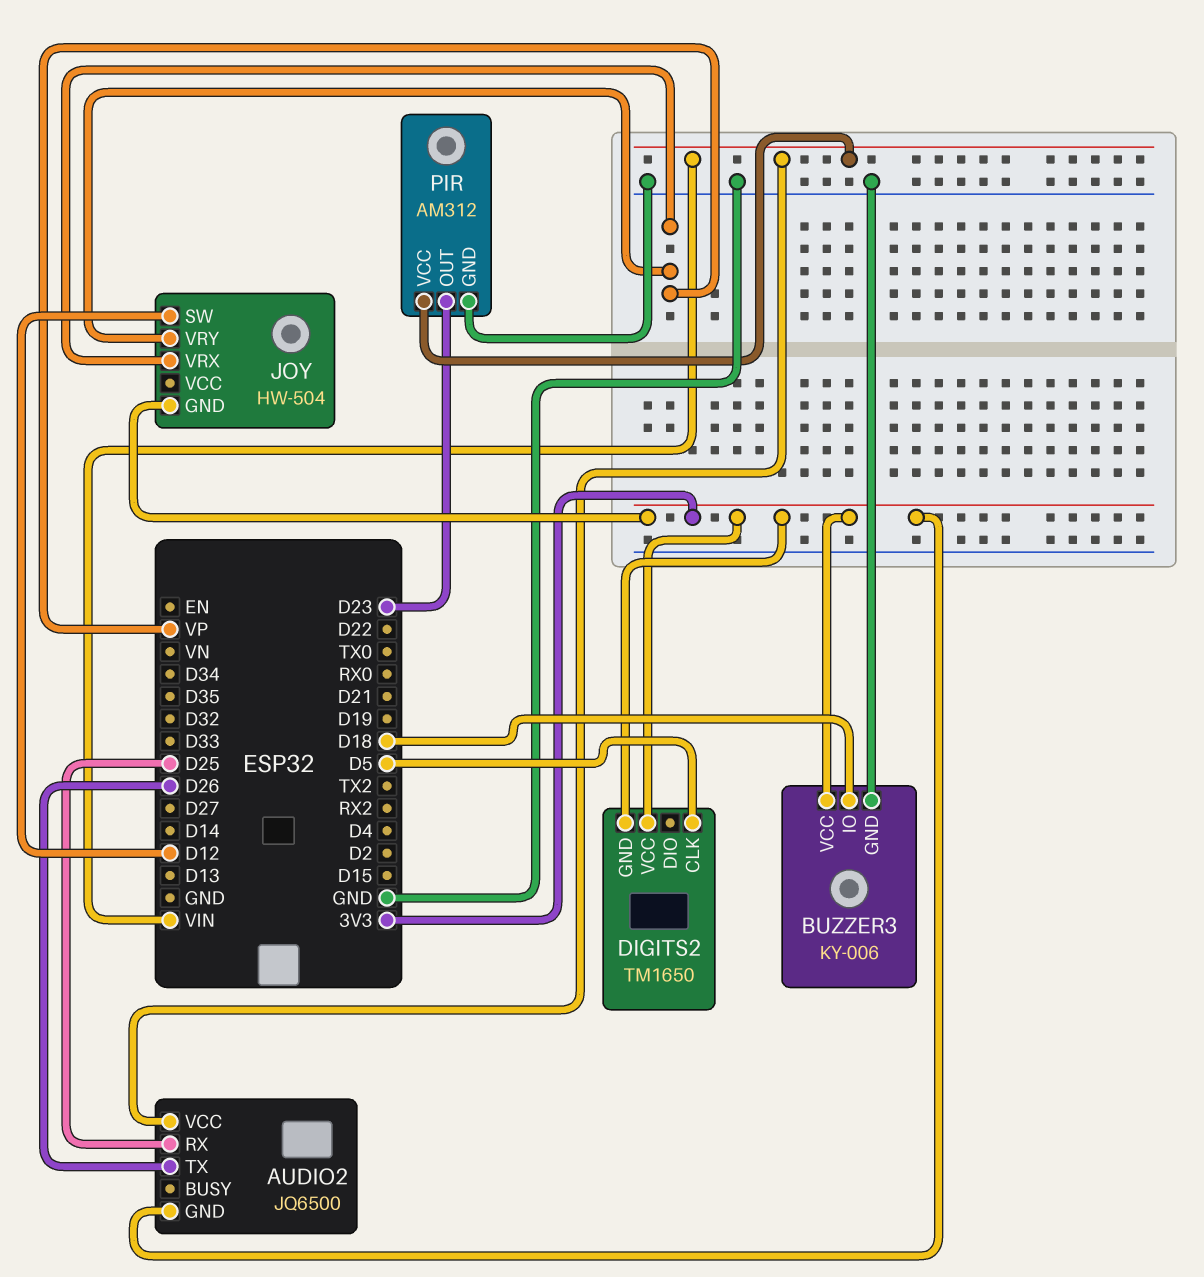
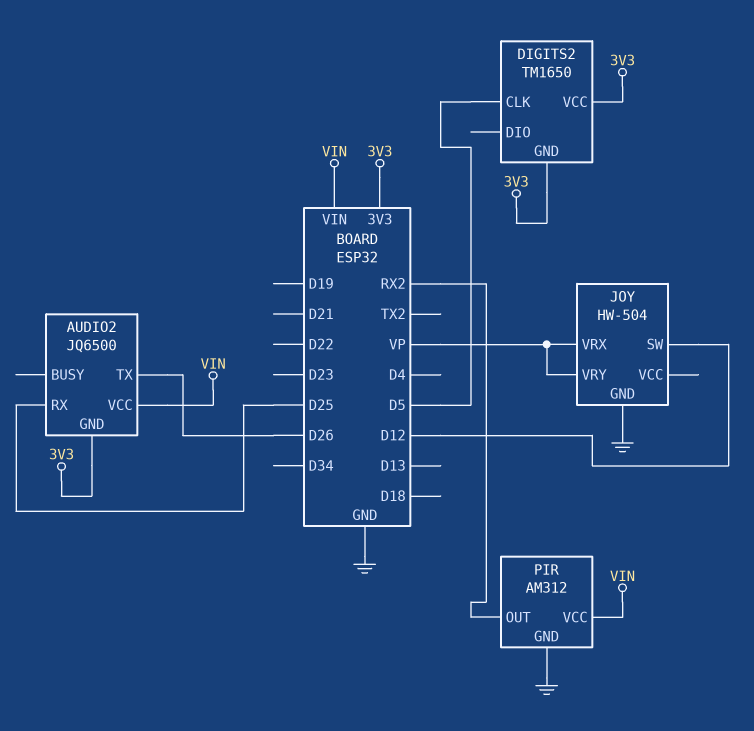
BUZZER3: KY-006 -> none
BUZZER3 pin GND: GND -> none
BUZZER3 pin IO: D18 -> none
BUZZER3 pin VCC: 3V3 -> none
JOY pin GND: 3V3 -> GND
PIR pin OUT: D23 -> RX2

